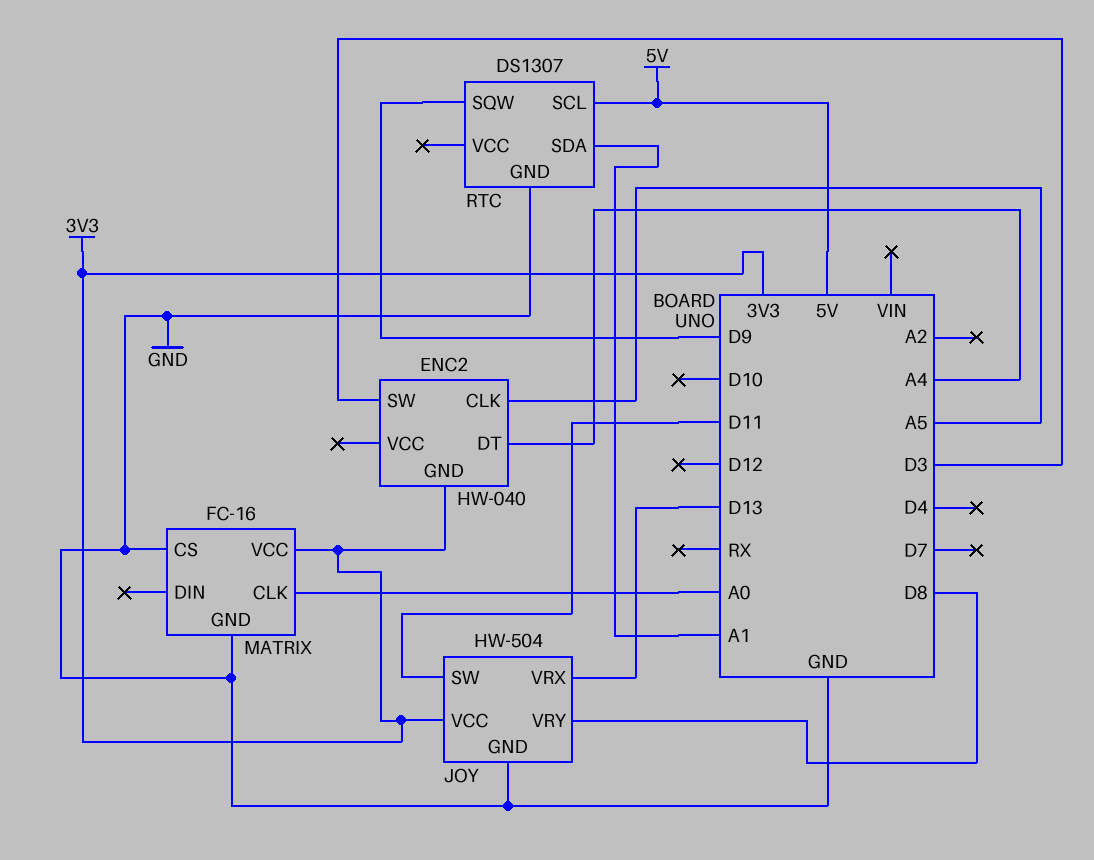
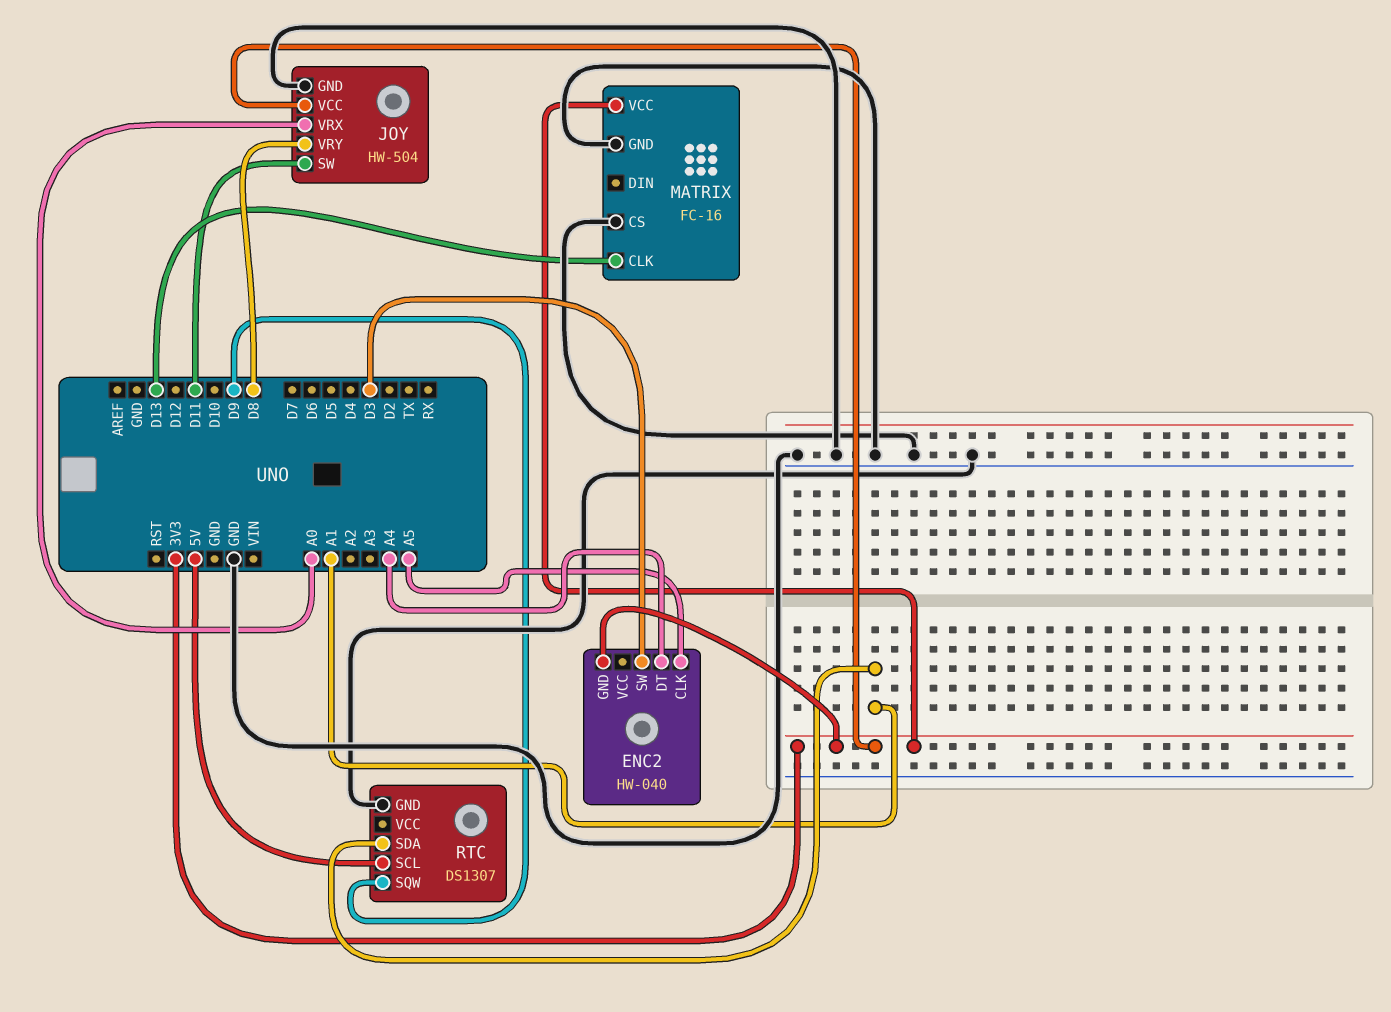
JOY pin VRX: D13 -> A0
MATRIX pin CLK: A0 -> D13

